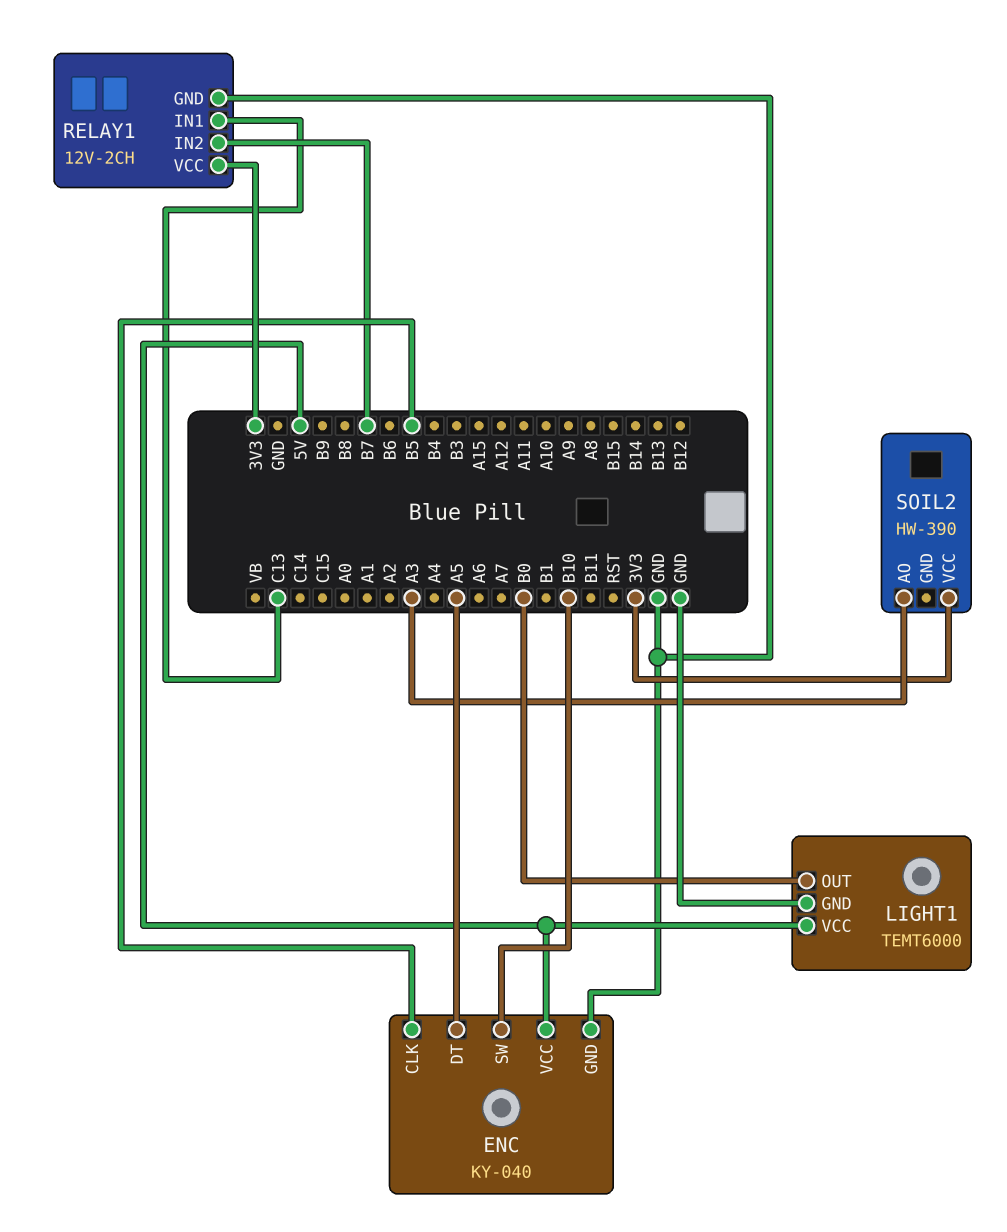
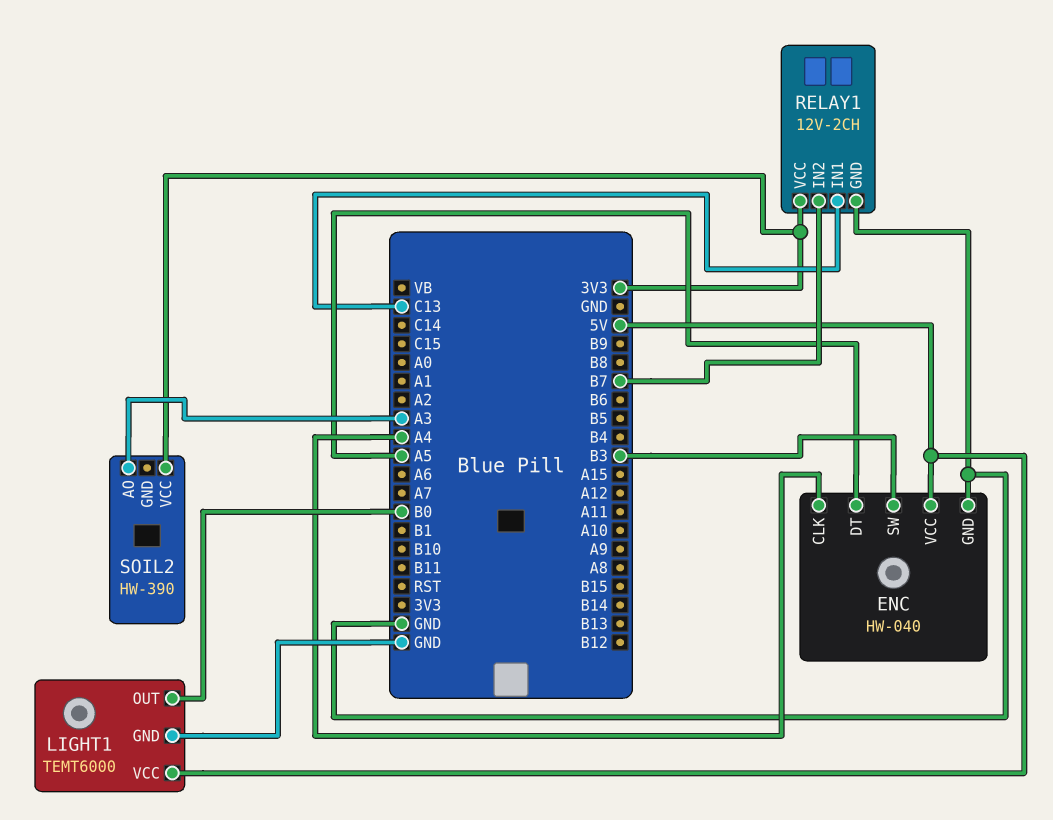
ENC: KY-040 -> HW-040
ENC pin CLK: B5 -> A4
ENC pin SW: B10 -> B3

